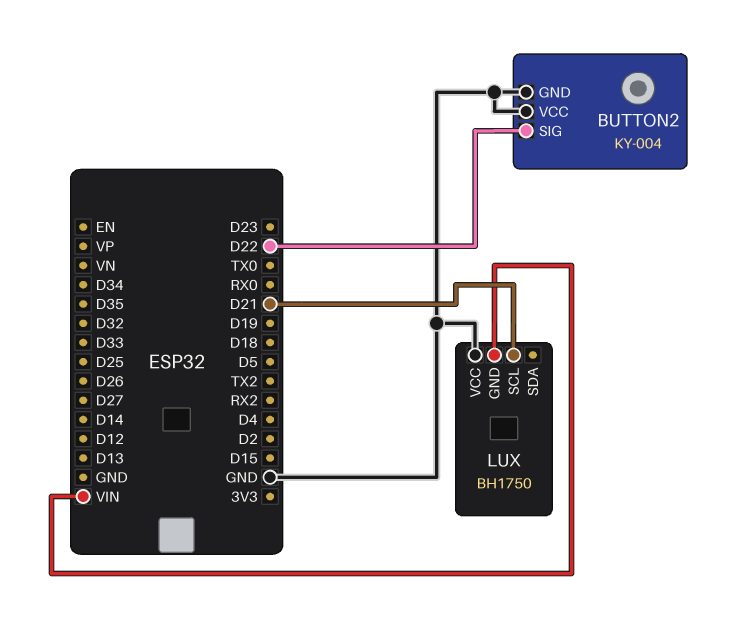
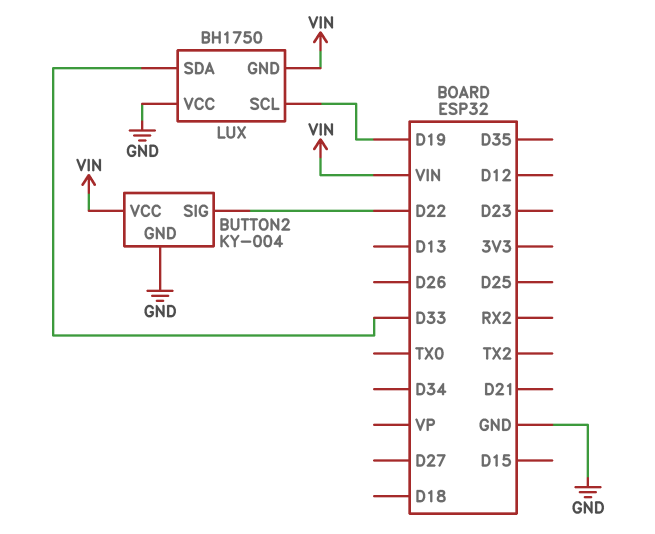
BUTTON2 pin VCC: GND -> VIN
LUX pin SCL: D21 -> D19
LUX pin SDA: none -> D33

